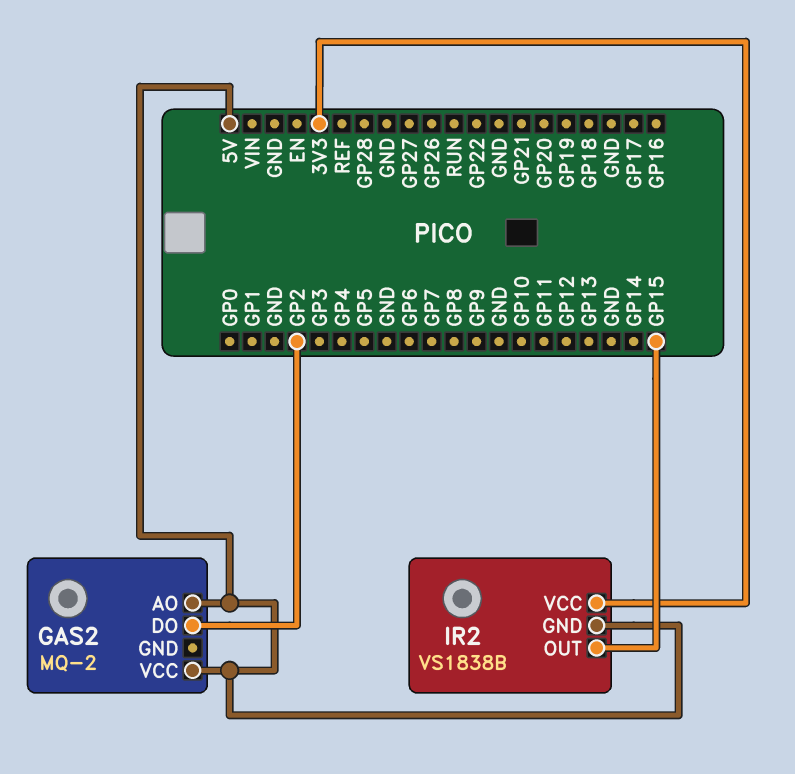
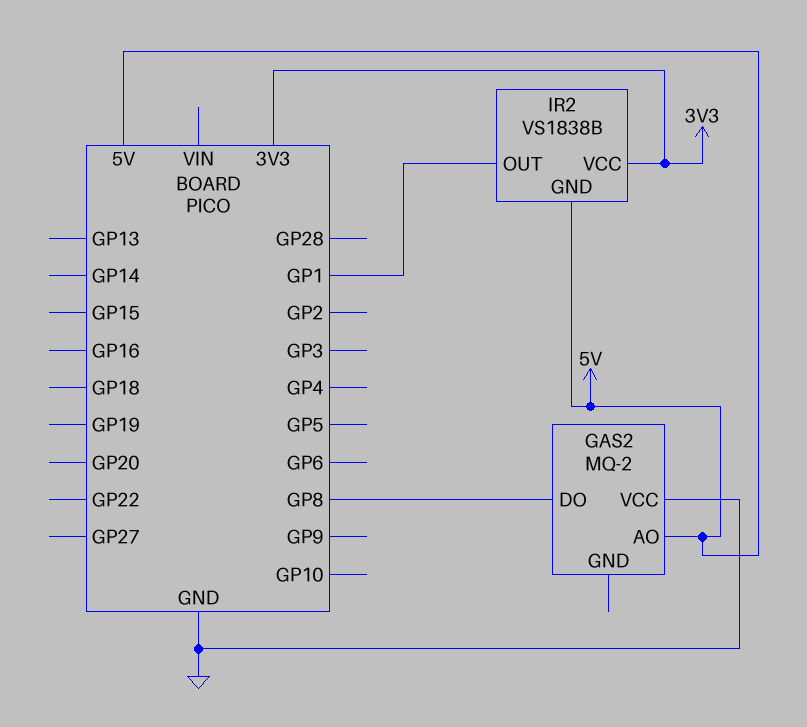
GAS2 pin DO: GP2 -> GP8
GAS2 pin VCC: 5V -> GND
IR2 pin OUT: GP15 -> GP1

